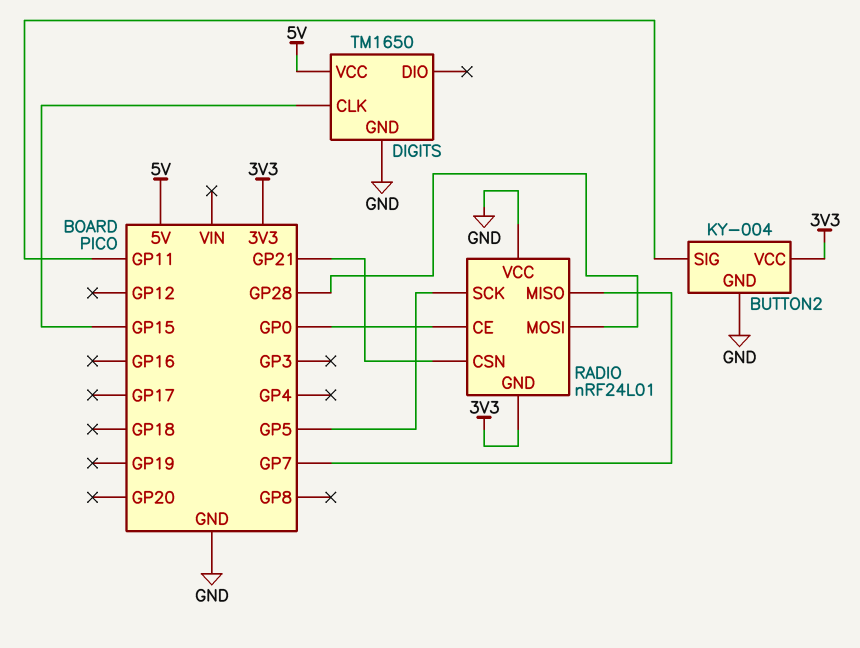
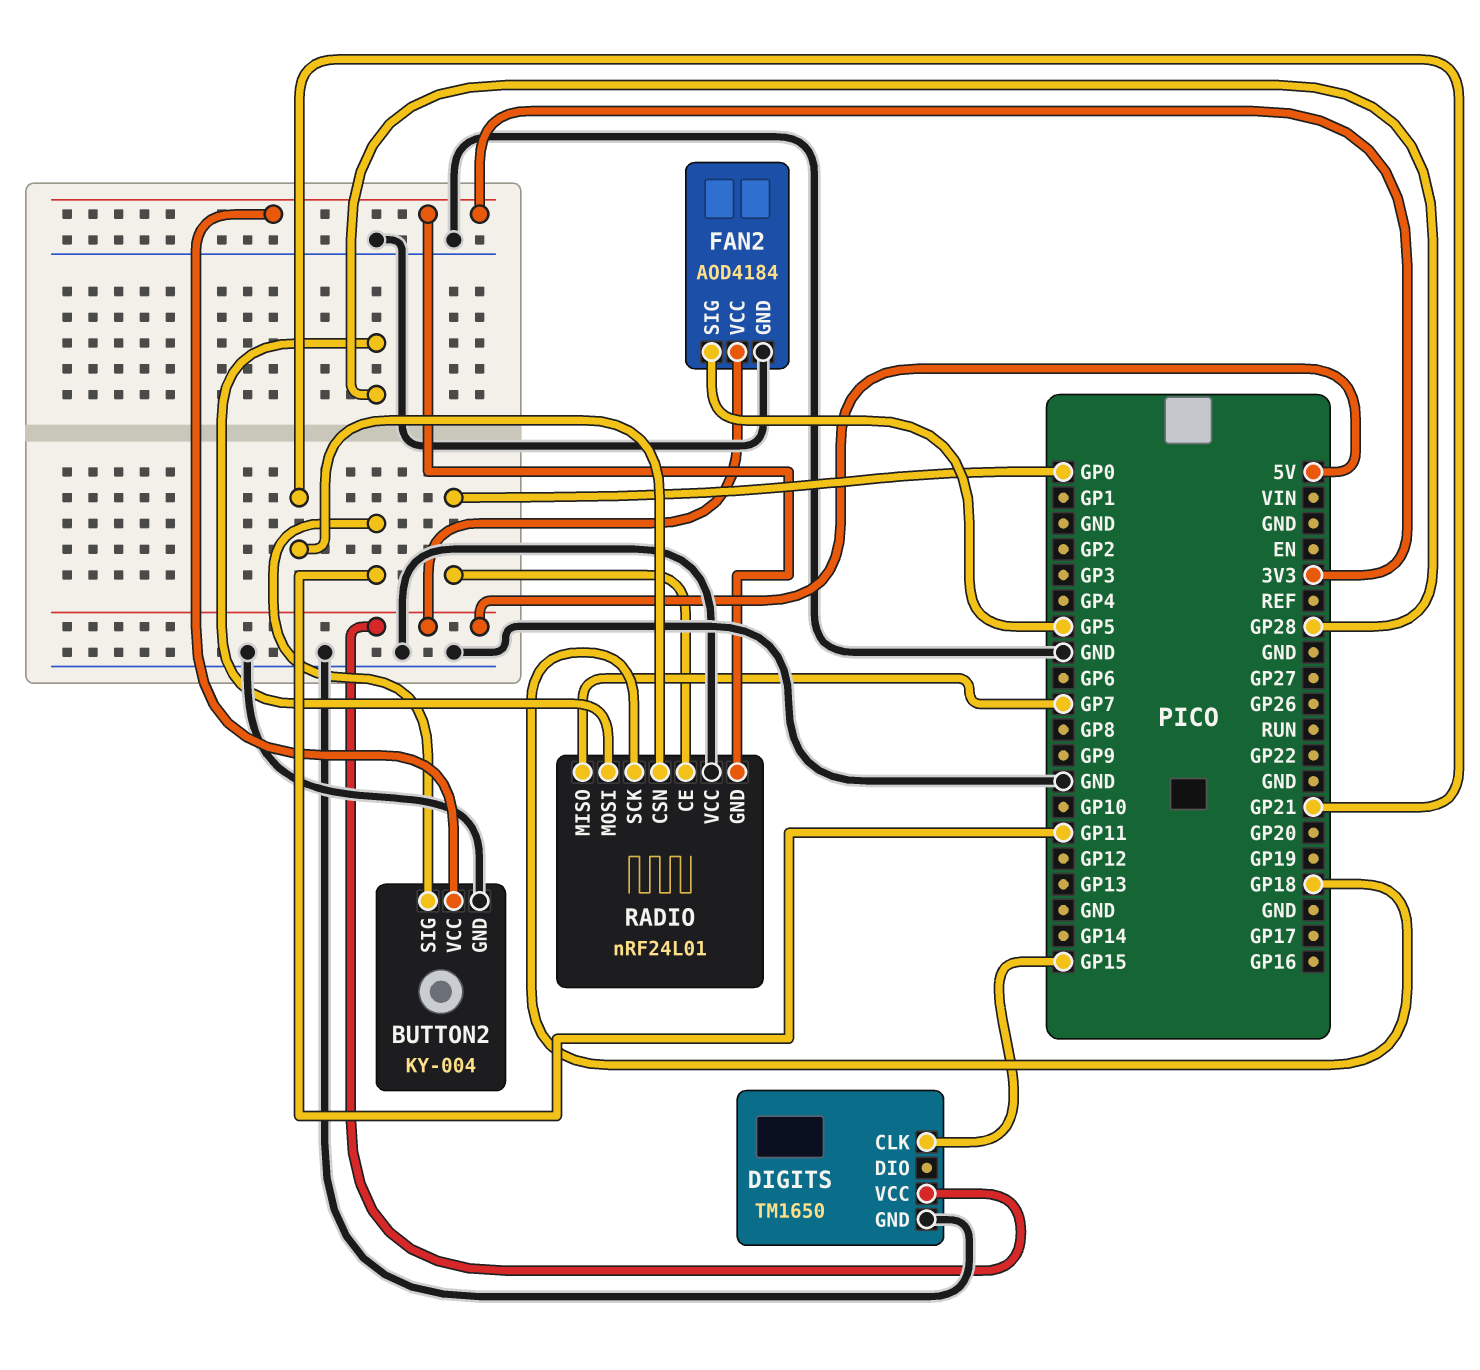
FAN2: none -> AOD4184
FAN2 pin GND: none -> GND
FAN2 pin SIG: none -> GP5
FAN2 pin VCC: none -> 5V
RADIO pin SCK: GP5 -> GP18

